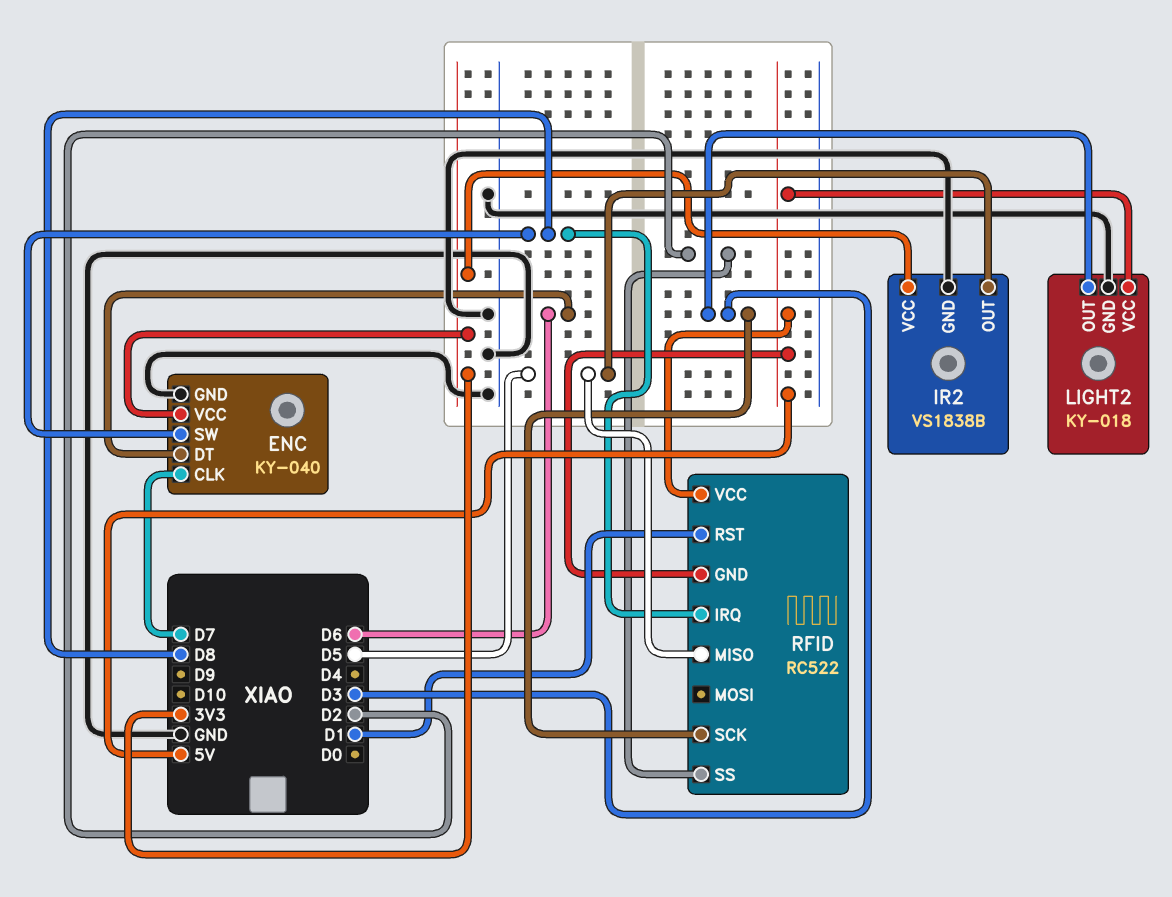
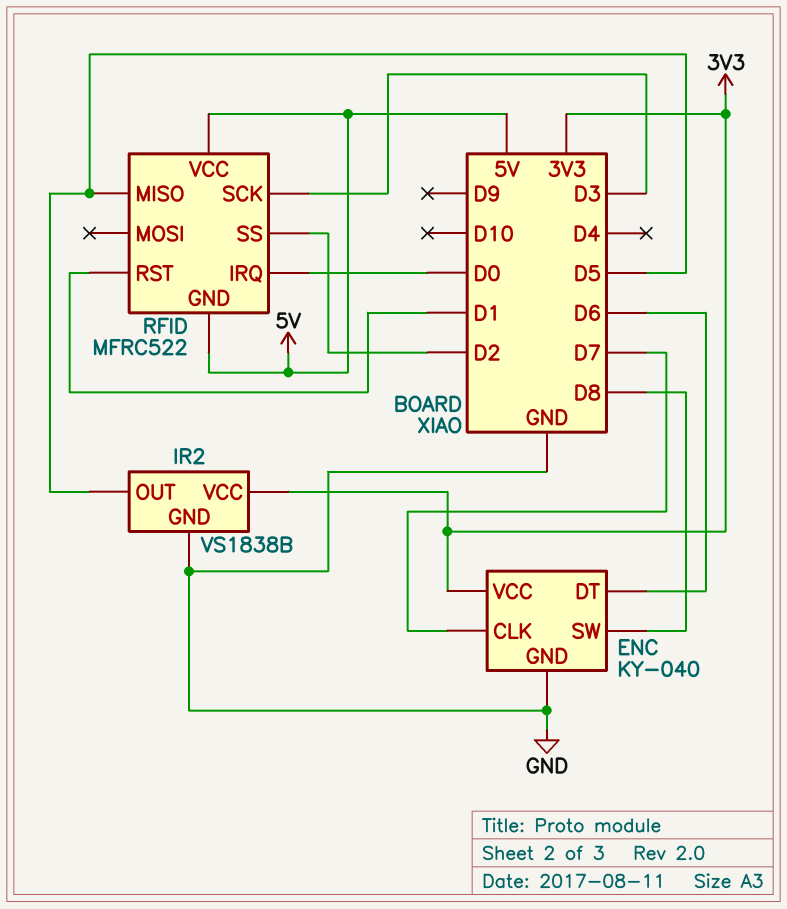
LIGHT2: KY-018 -> none
LIGHT2 pin GND: GND -> none
LIGHT2 pin OUT: D3 -> none
LIGHT2 pin VCC: 5V -> none
RFID: RC522 -> MFRC522
RFID pin IRQ: D8 -> D0

